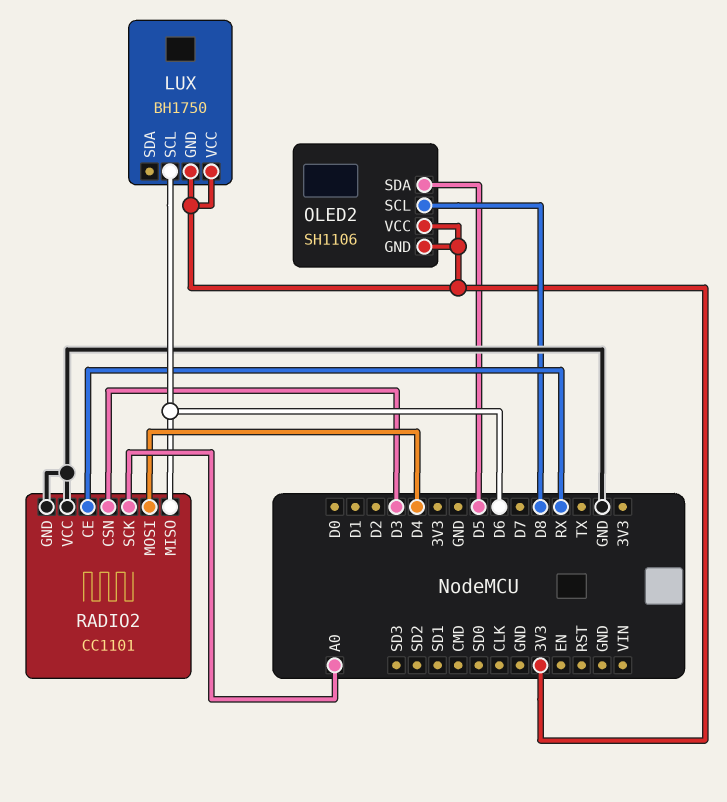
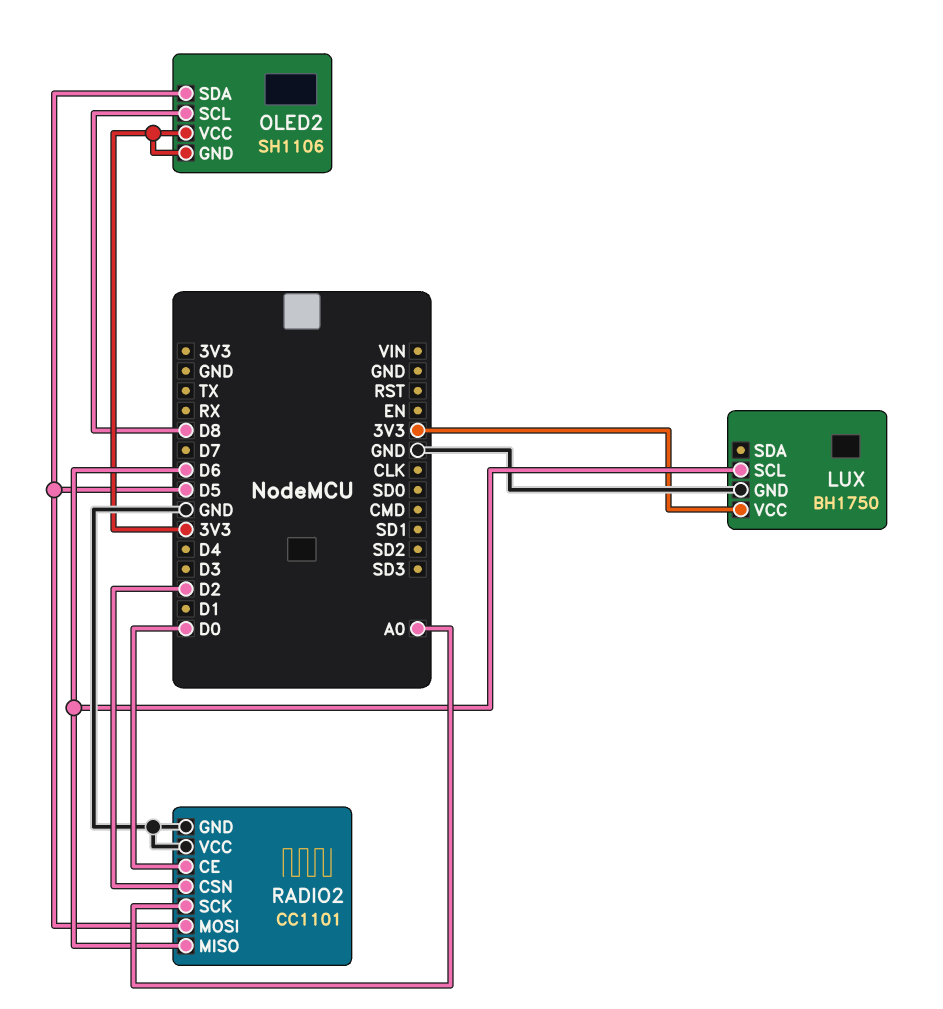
LUX pin GND: 3V3 -> GND
RADIO2 pin CE: RX -> D0
RADIO2 pin CSN: D3 -> D2
RADIO2 pin MOSI: D4 -> D5

